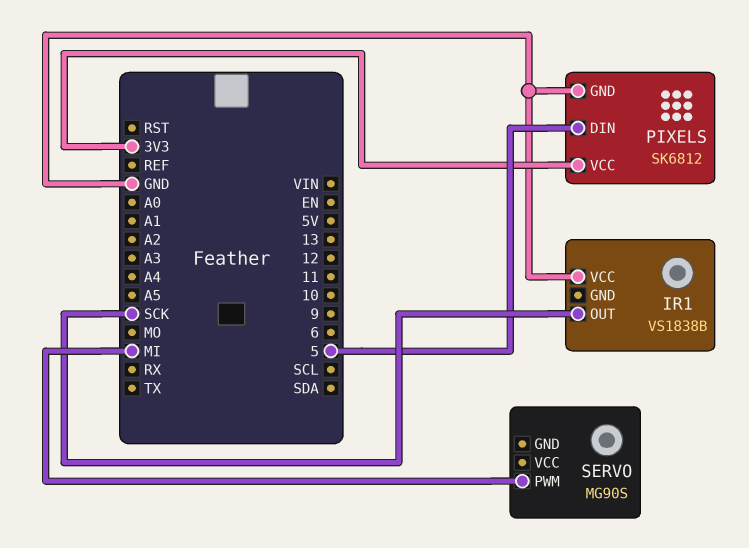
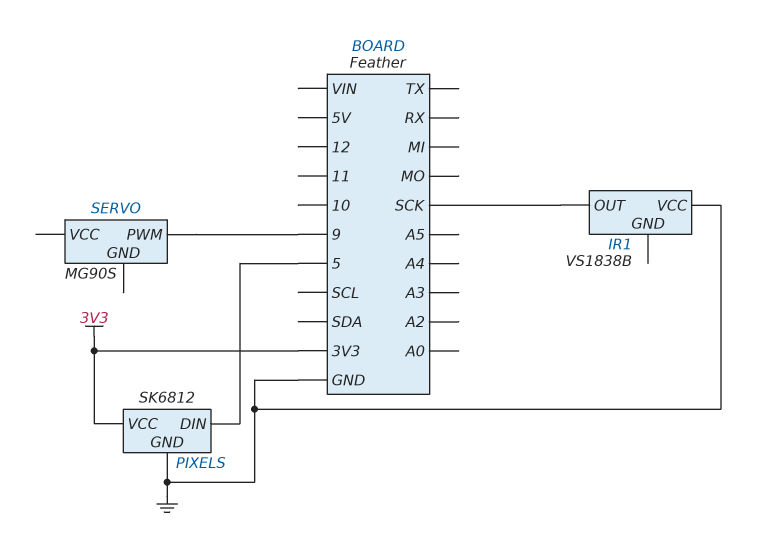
SERVO pin PWM: MI -> 9

